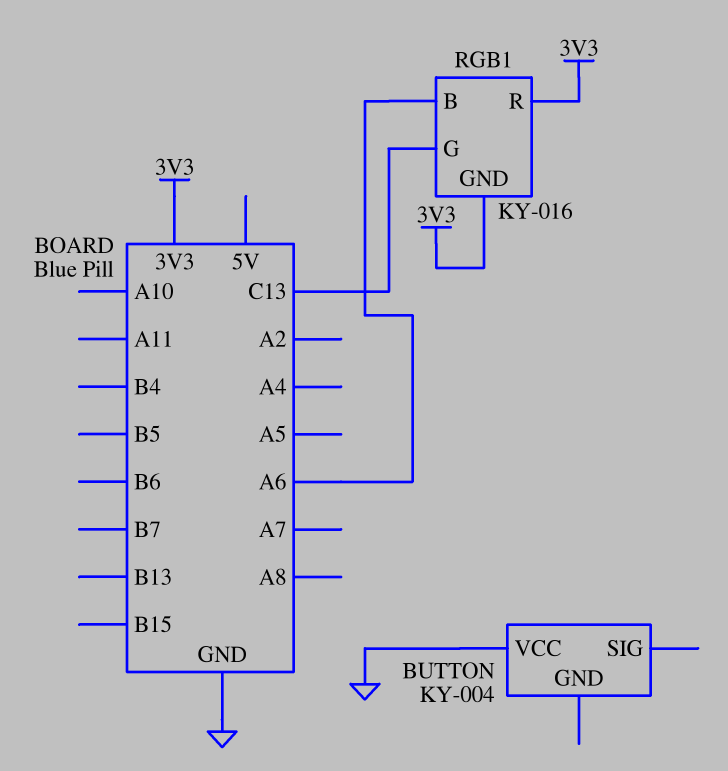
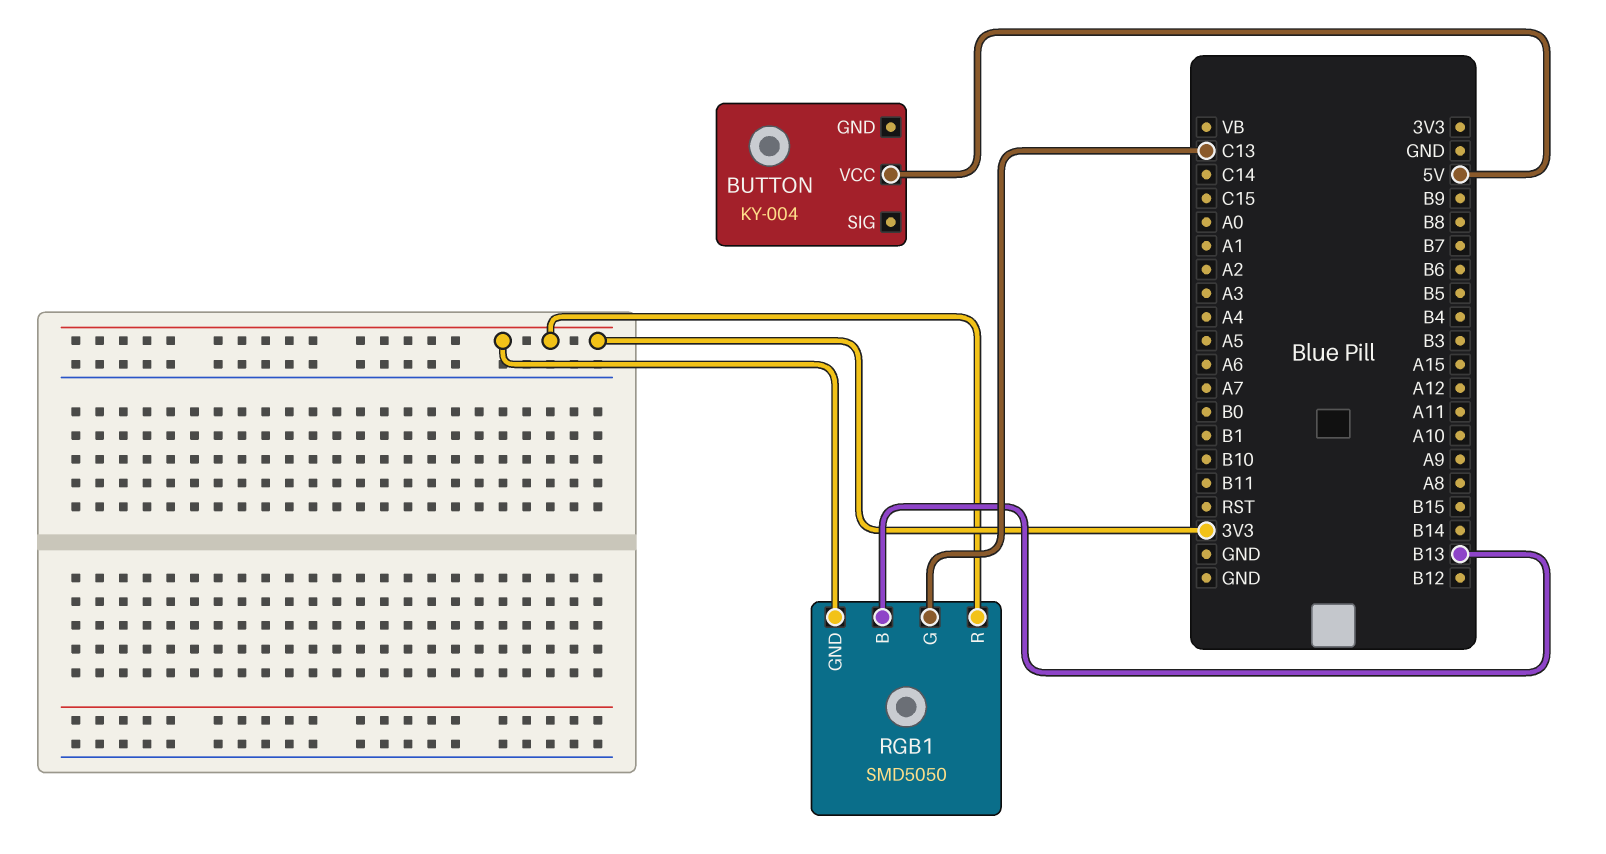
BUTTON pin VCC: GND -> 5V
RGB1: KY-016 -> SMD5050
RGB1 pin B: A6 -> B13

